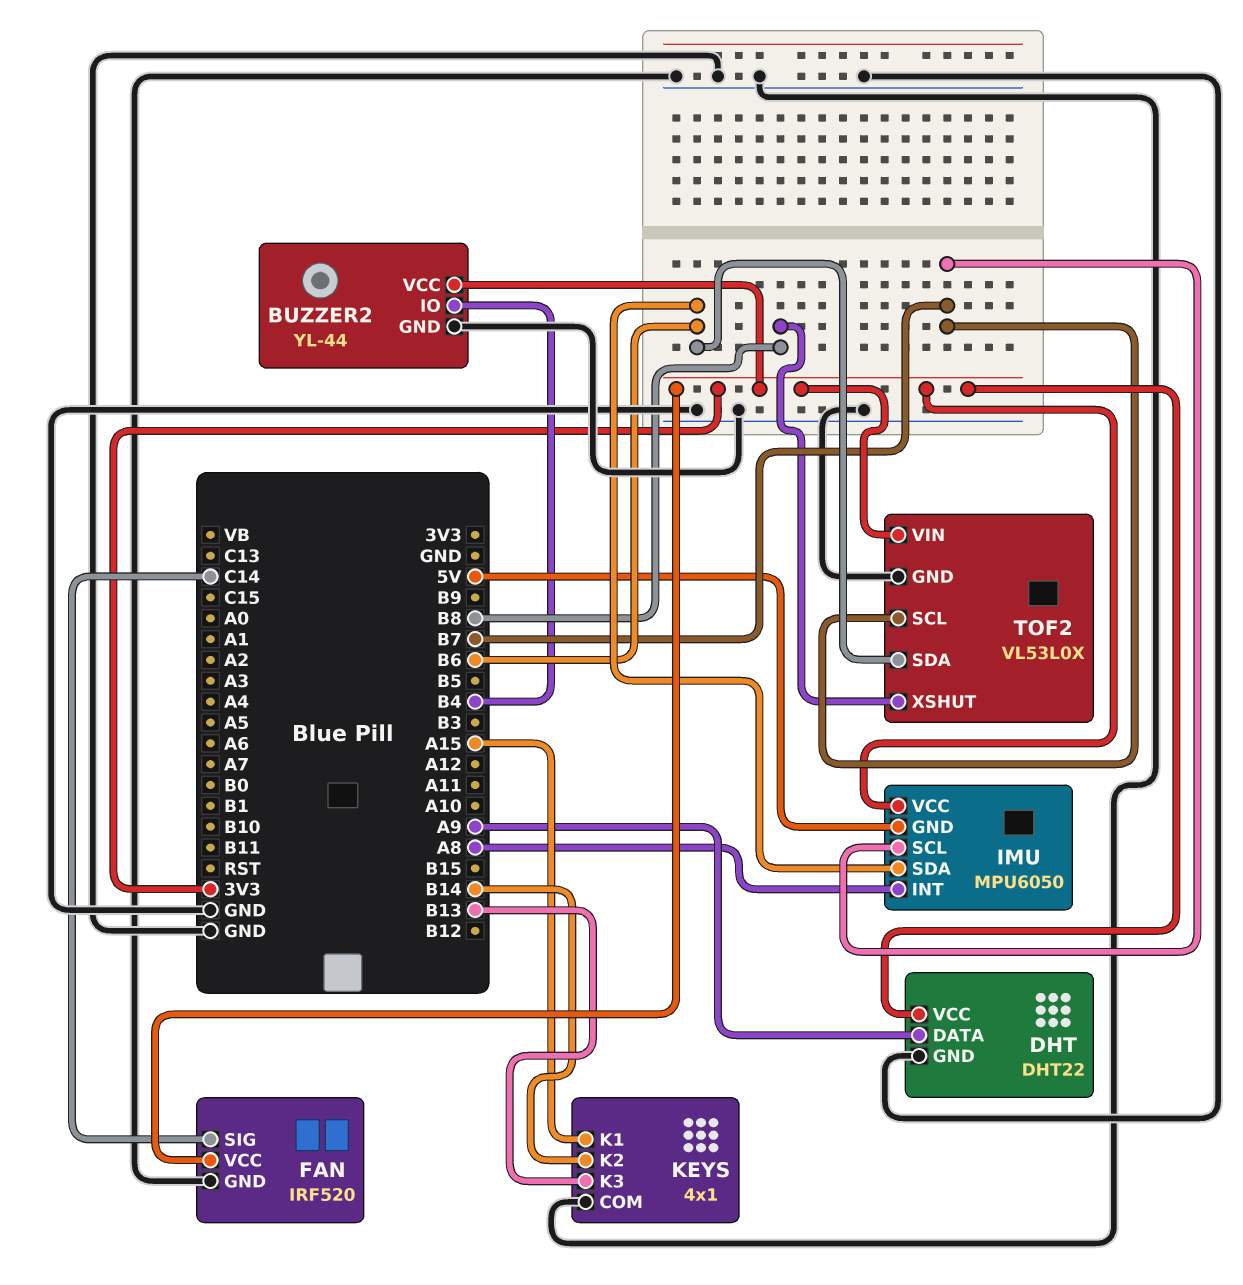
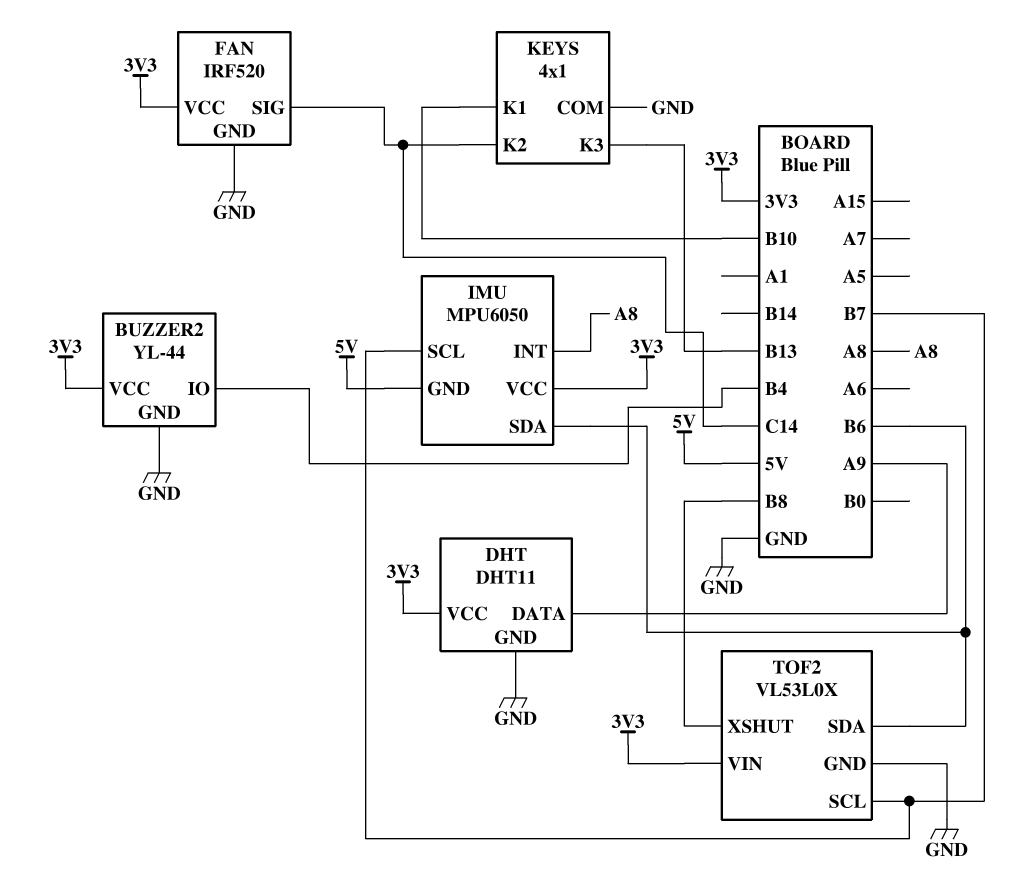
DHT: DHT22 -> DHT11
KEYS pin K1: A15 -> B10
KEYS pin K2: B14 -> C14

